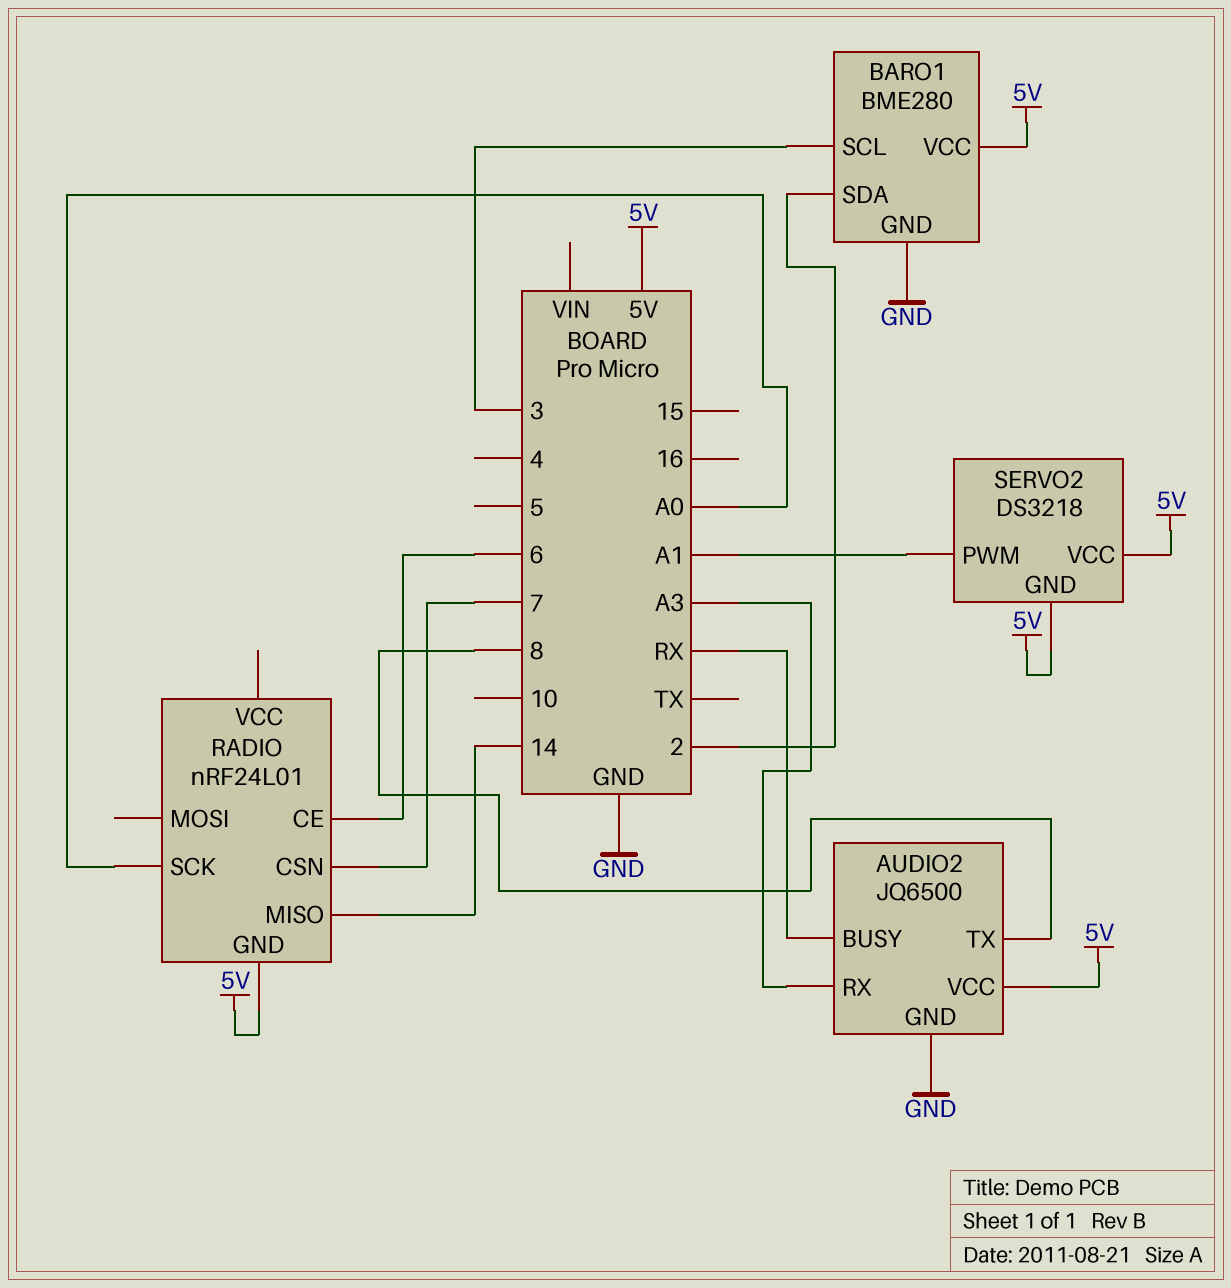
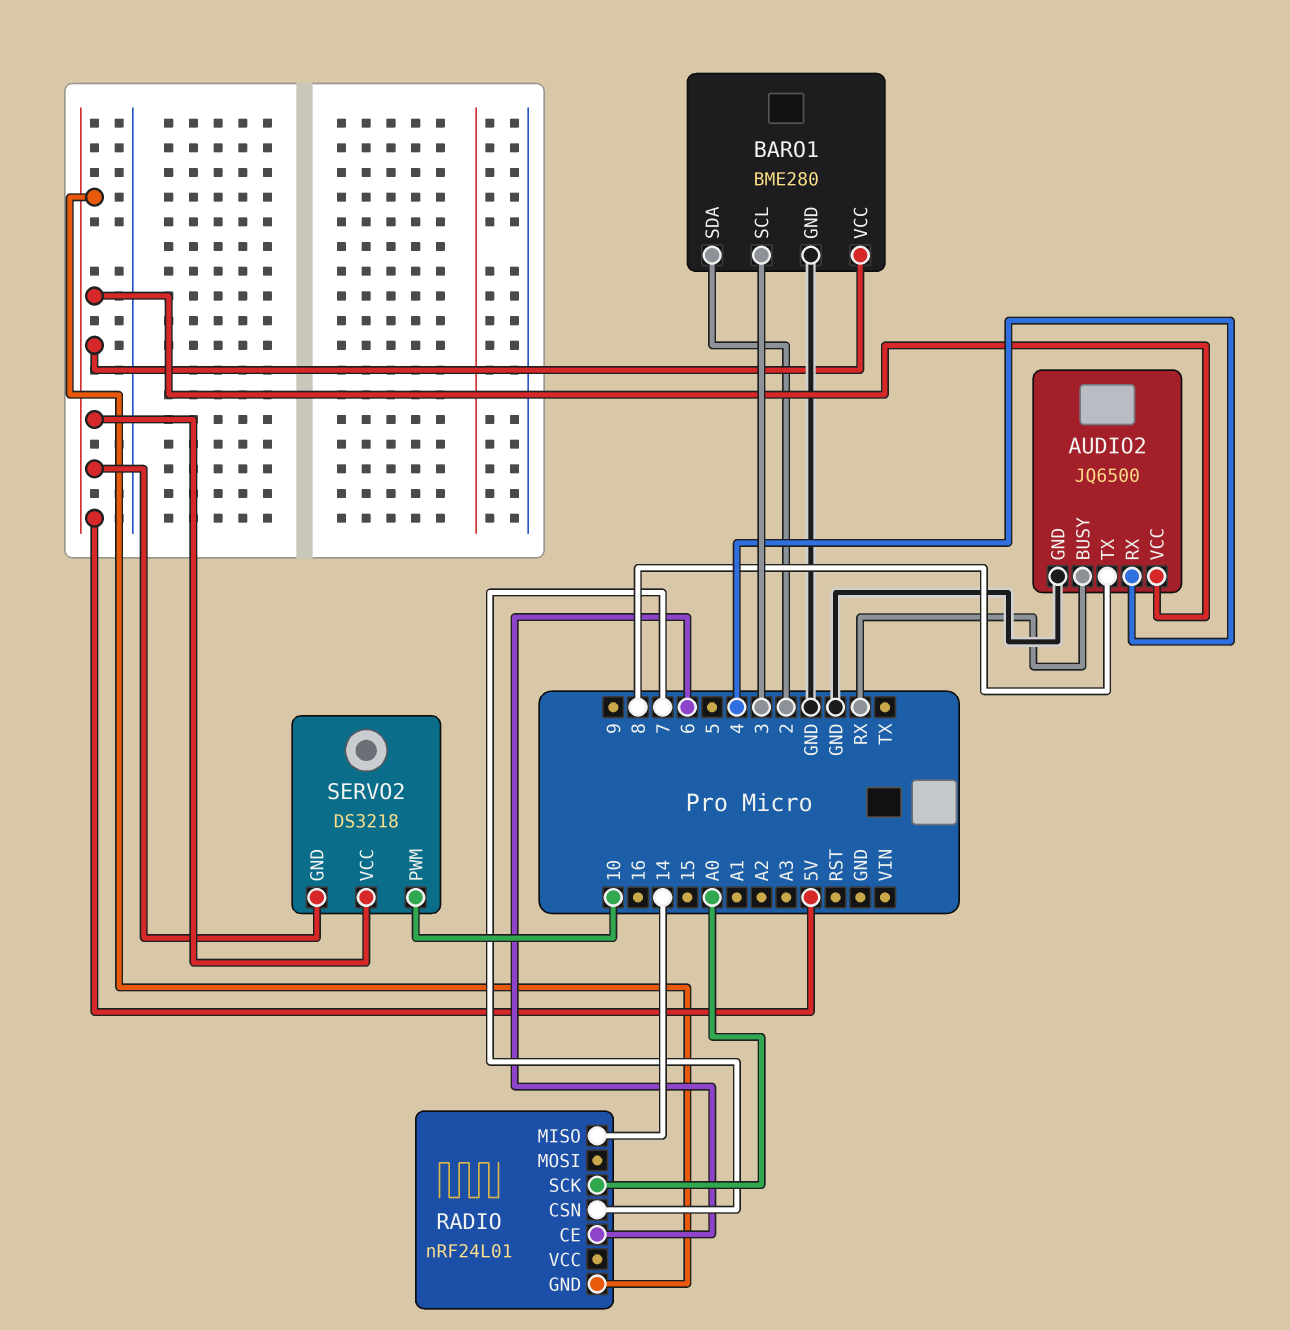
AUDIO2 pin RX: A3 -> 4
SERVO2 pin PWM: A1 -> 10

